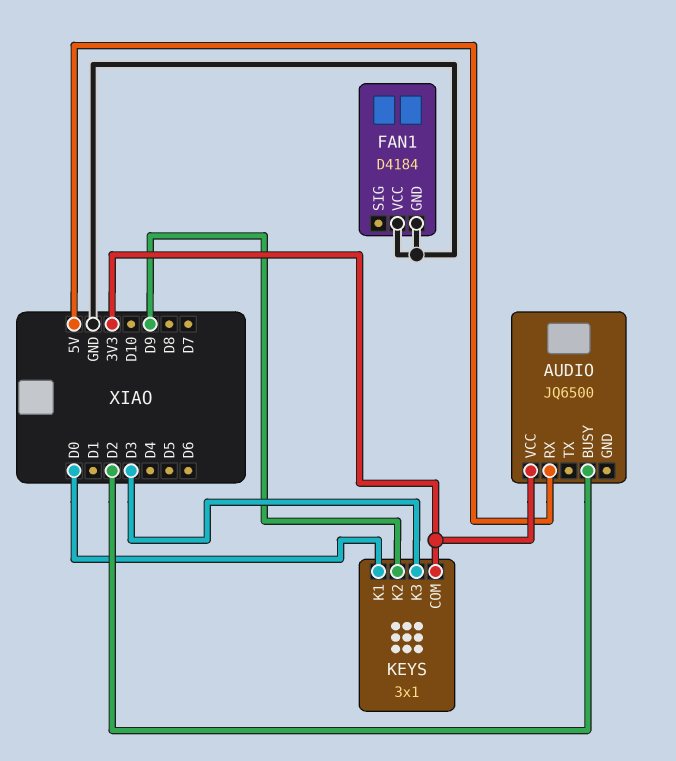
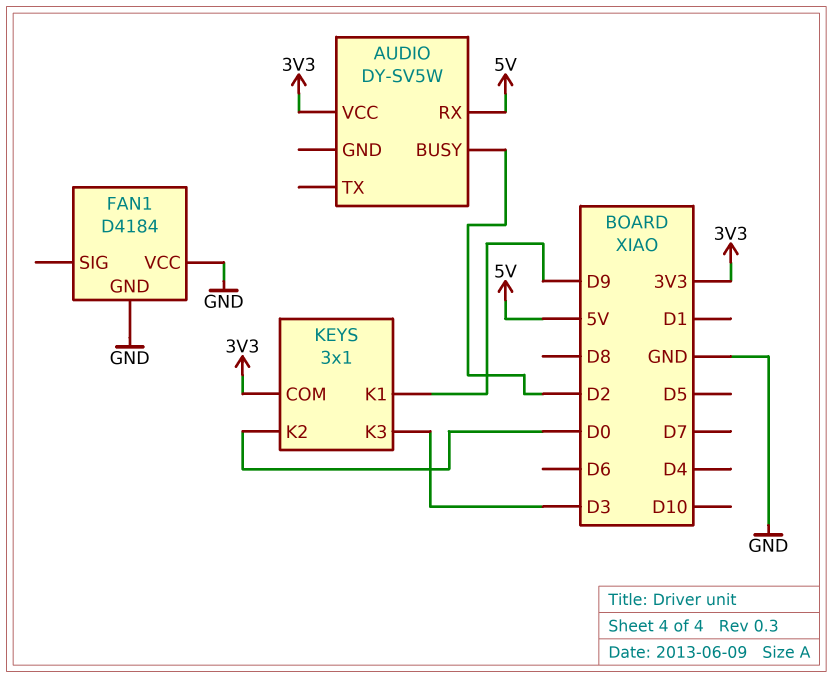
AUDIO: JQ6500 -> DY-SV5W
KEYS pin K1: D0 -> D9
KEYS pin K2: D9 -> D0

